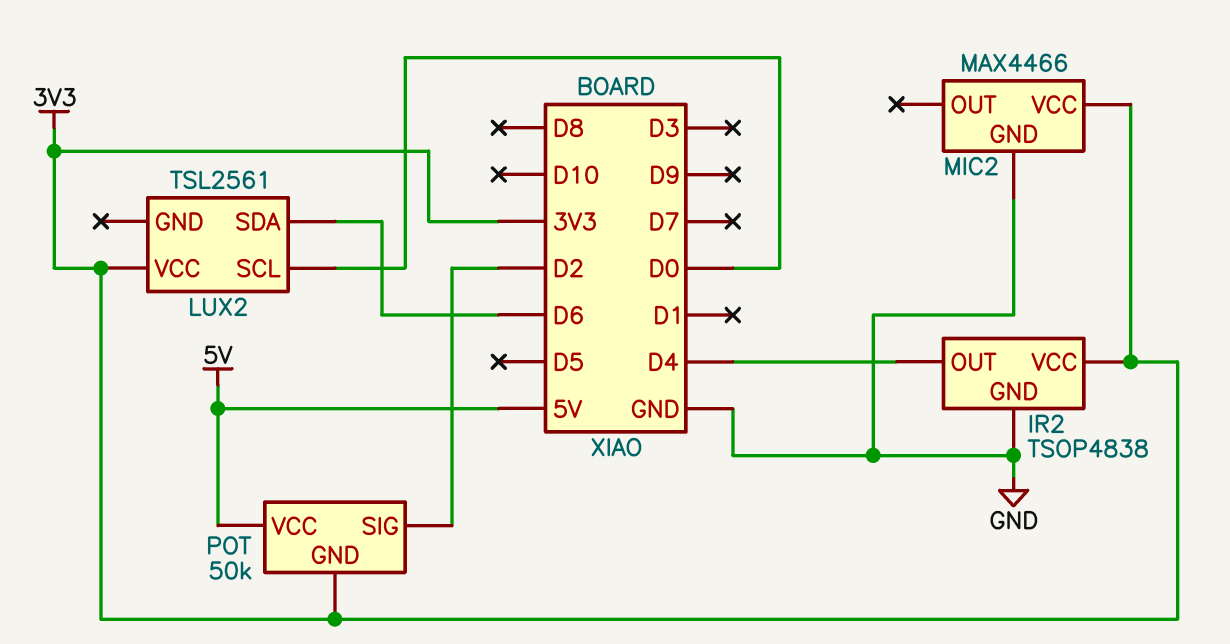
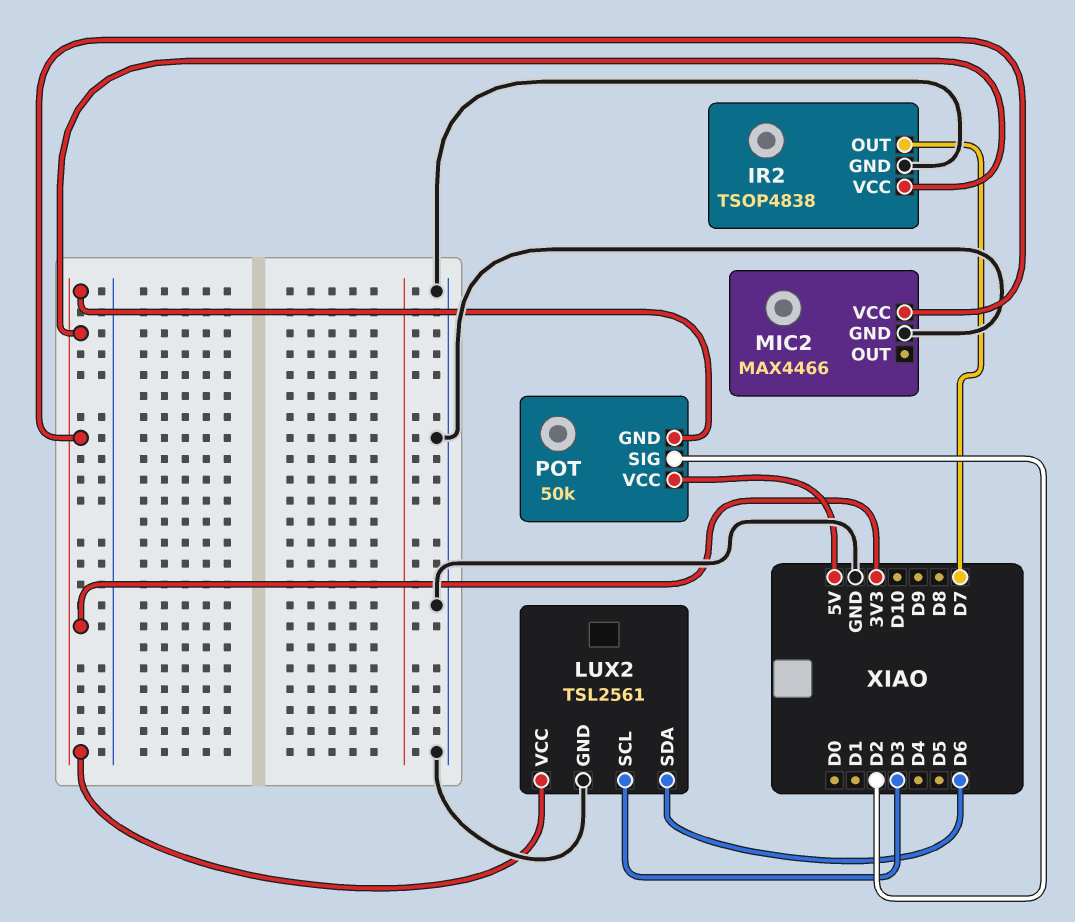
IR2 pin OUT: D4 -> D7
LUX2 pin GND: none -> GND
LUX2 pin SCL: D0 -> D3

